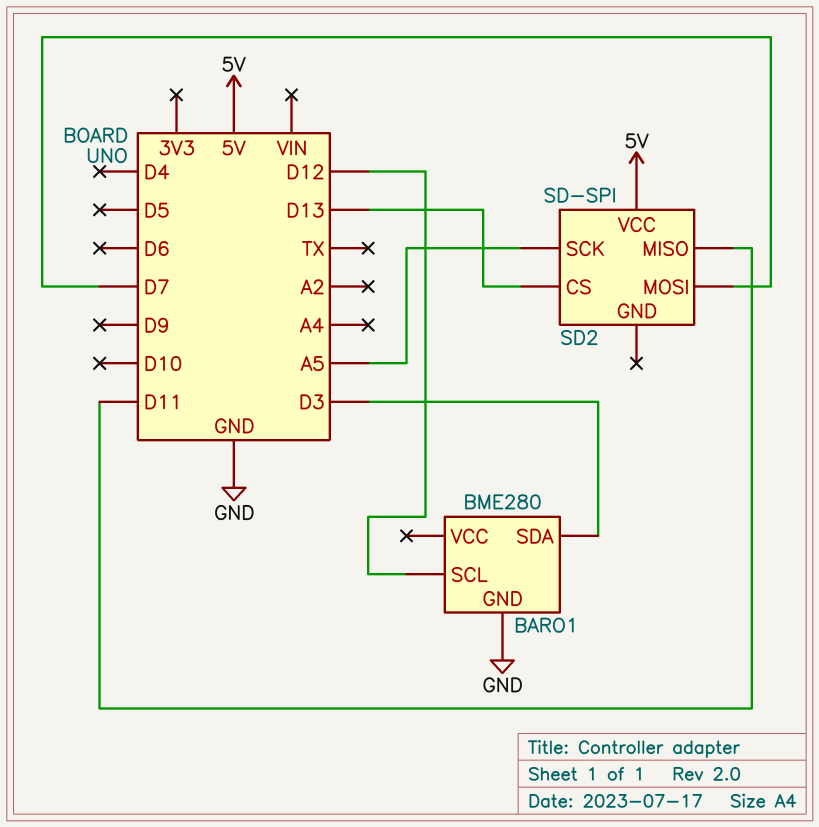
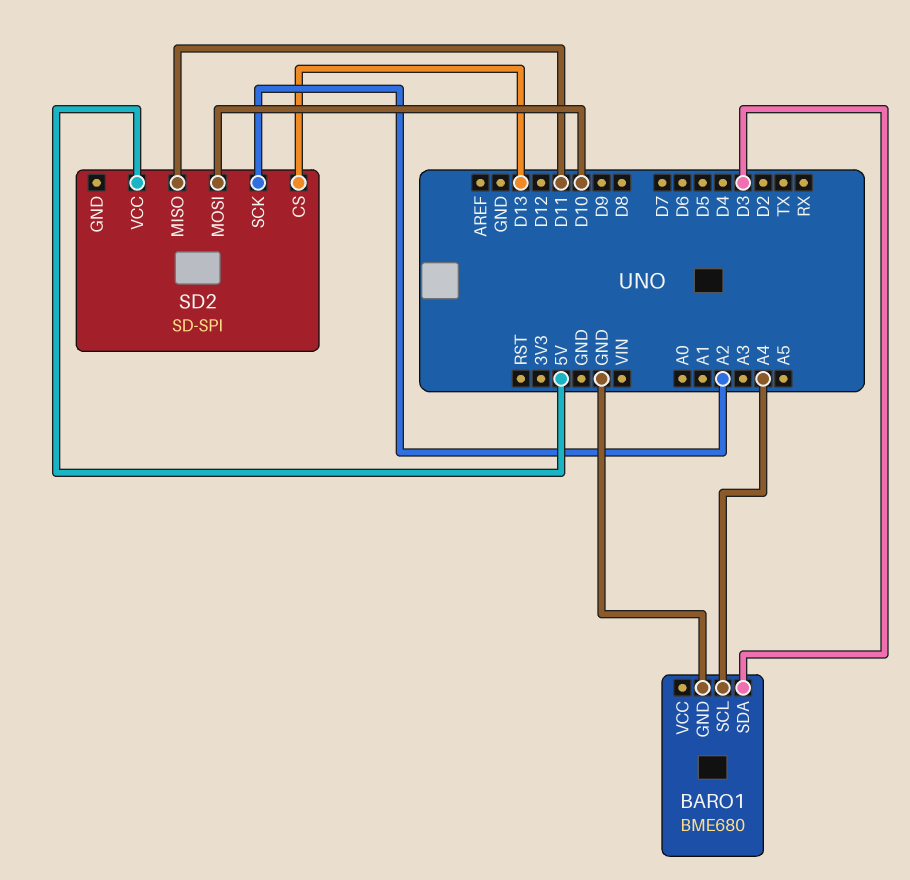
BARO1: BME280 -> BME680
BARO1 pin SCL: D12 -> A4
SD2 pin MOSI: D7 -> D10
SD2 pin SCK: A5 -> A2

